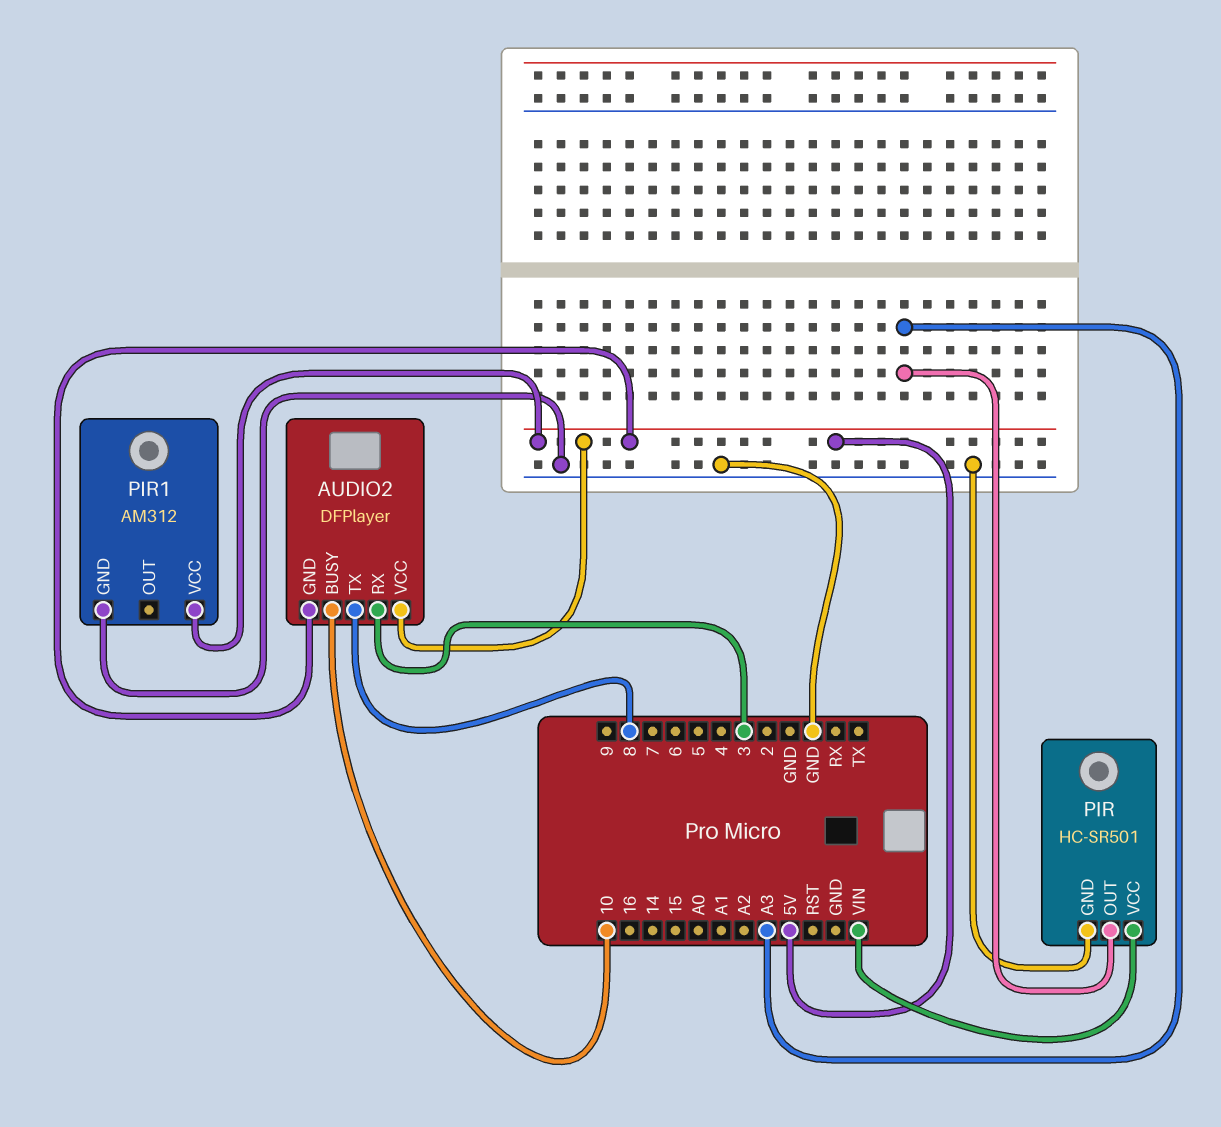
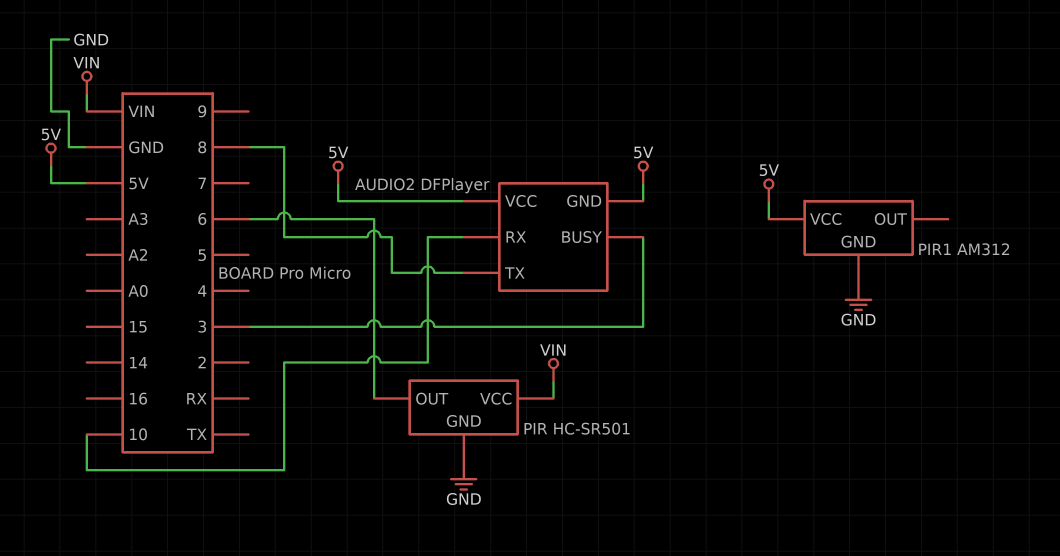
AUDIO2 pin BUSY: 10 -> 3
AUDIO2 pin RX: 3 -> 10
PIR pin OUT: A3 -> 6

